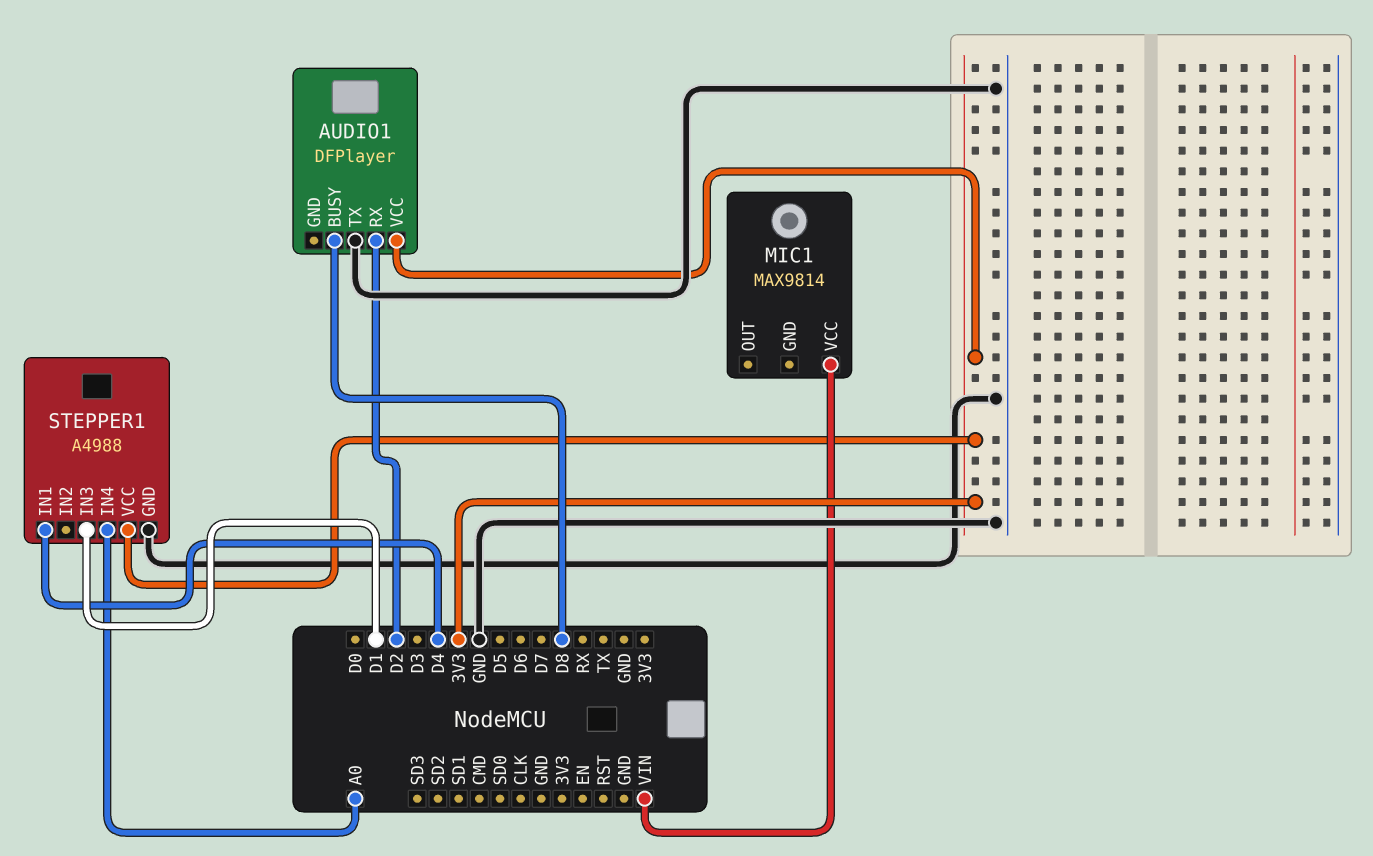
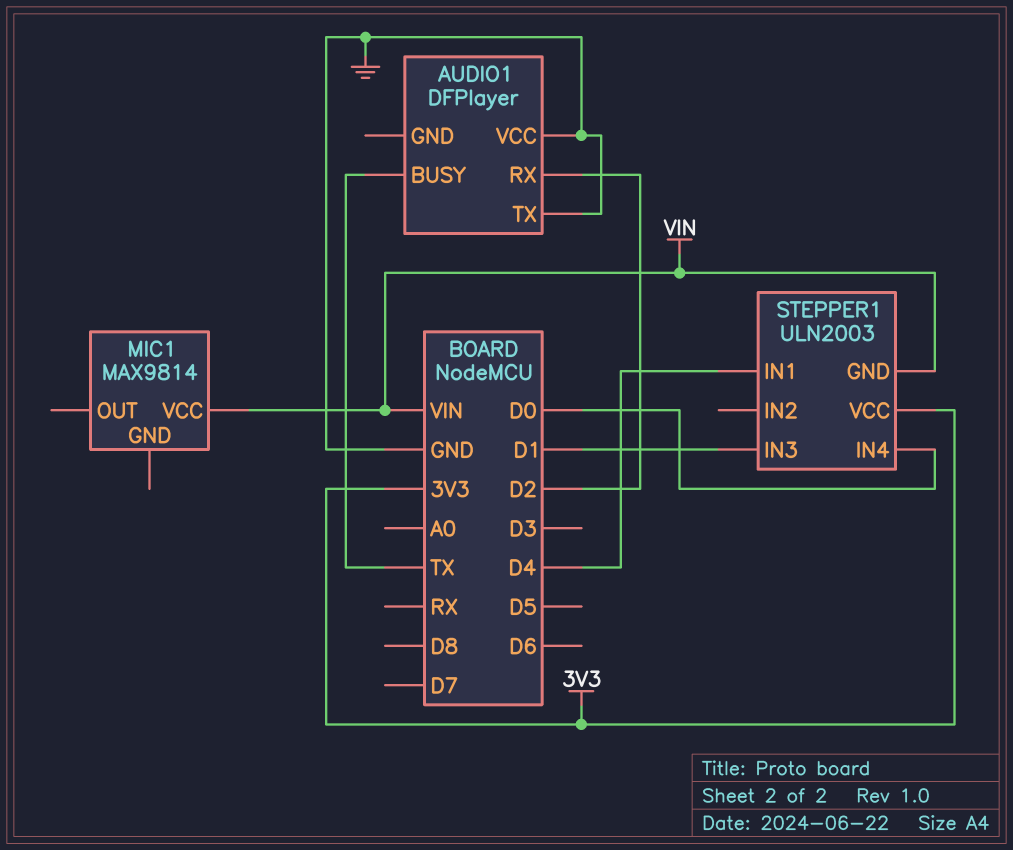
AUDIO1 pin BUSY: D8 -> TX
AUDIO1 pin VCC: 3V3 -> GND
STEPPER1: A4988 -> ULN2003
STEPPER1 pin GND: GND -> VIN
STEPPER1 pin IN4: A0 -> D0

